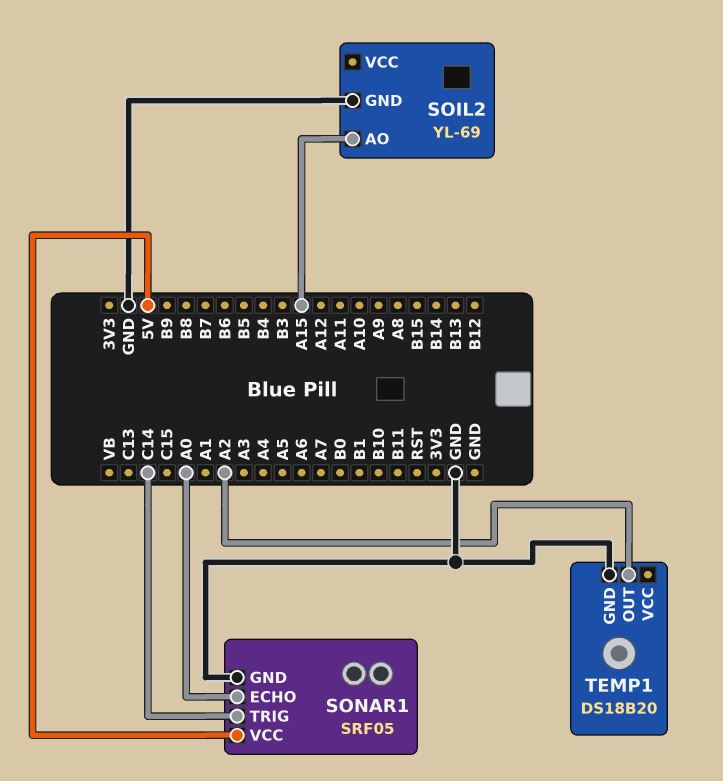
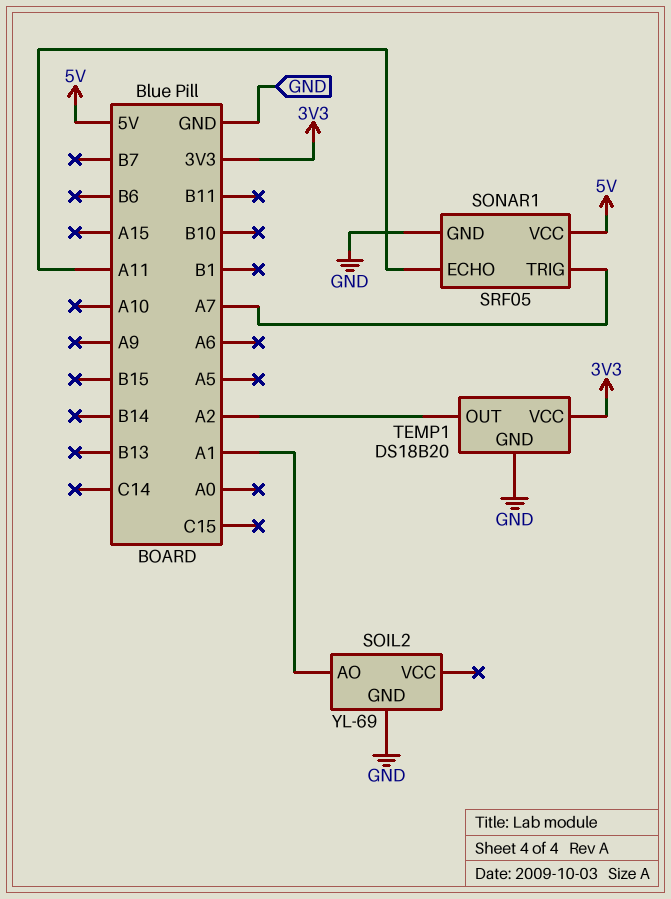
SOIL2 pin AO: A15 -> A1
SONAR1 pin ECHO: A0 -> A11
SONAR1 pin TRIG: C14 -> A7
TEMP1 pin VCC: none -> 3V3

